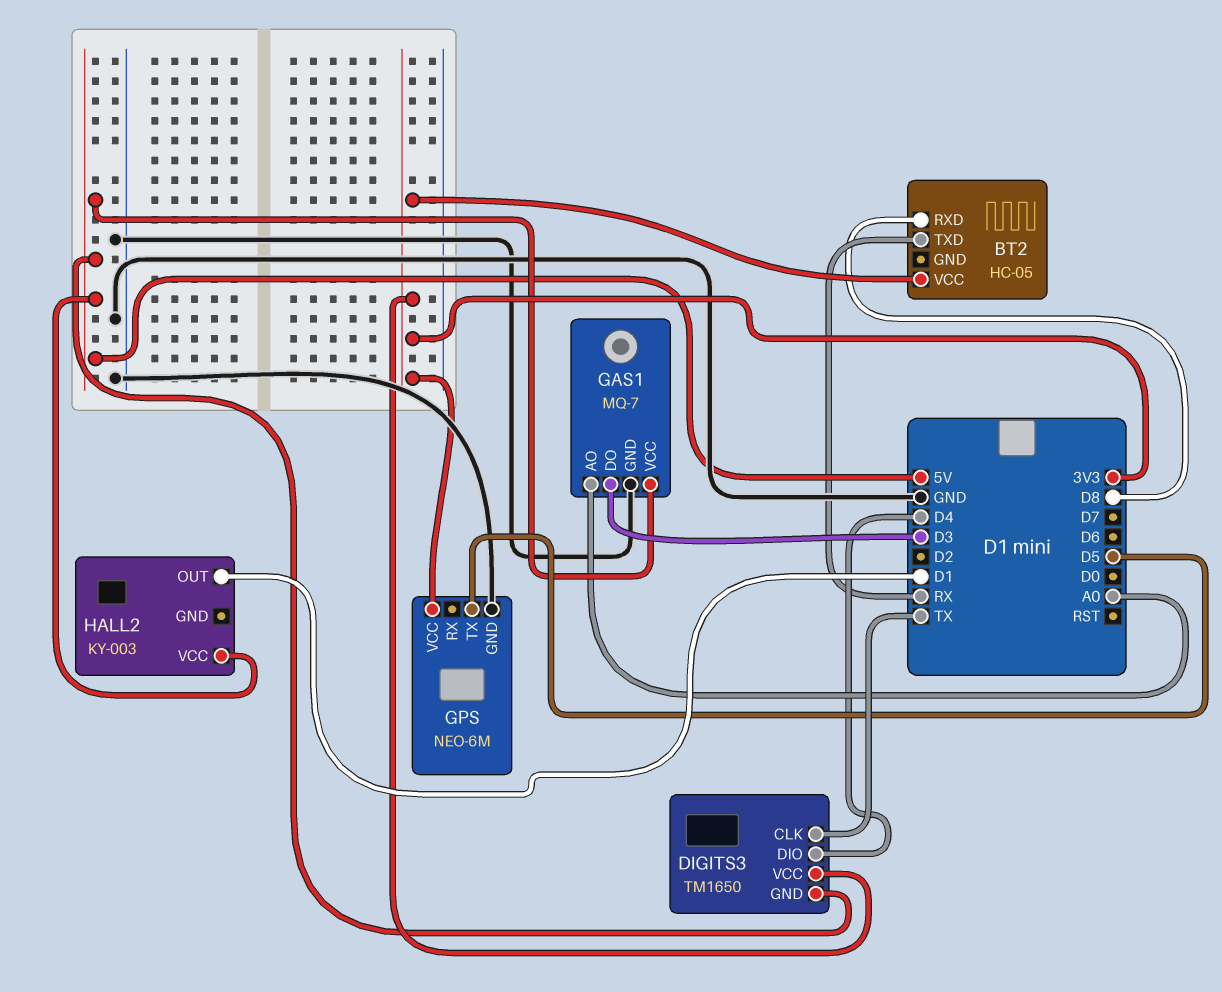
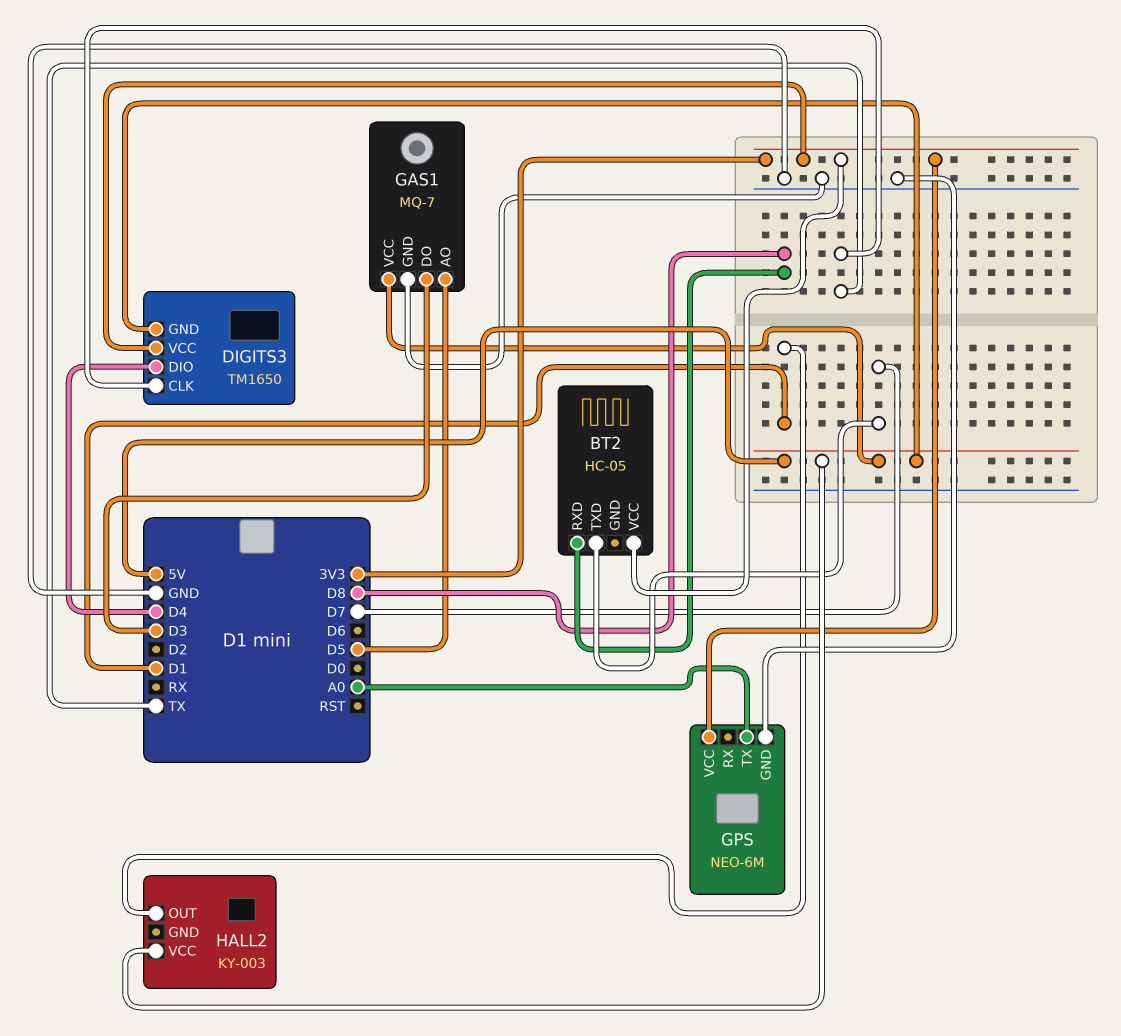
BT2 pin TXD: RX -> D7
GAS1 pin AO: A0 -> D5
GPS pin TX: D5 -> A0

